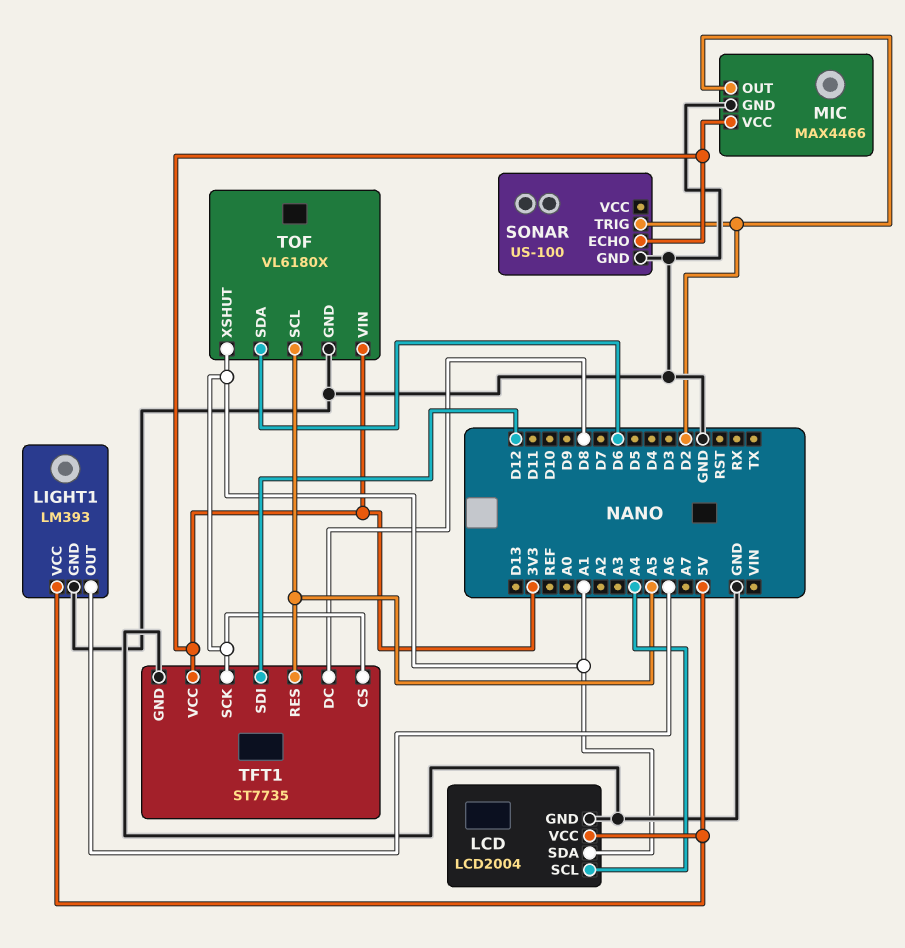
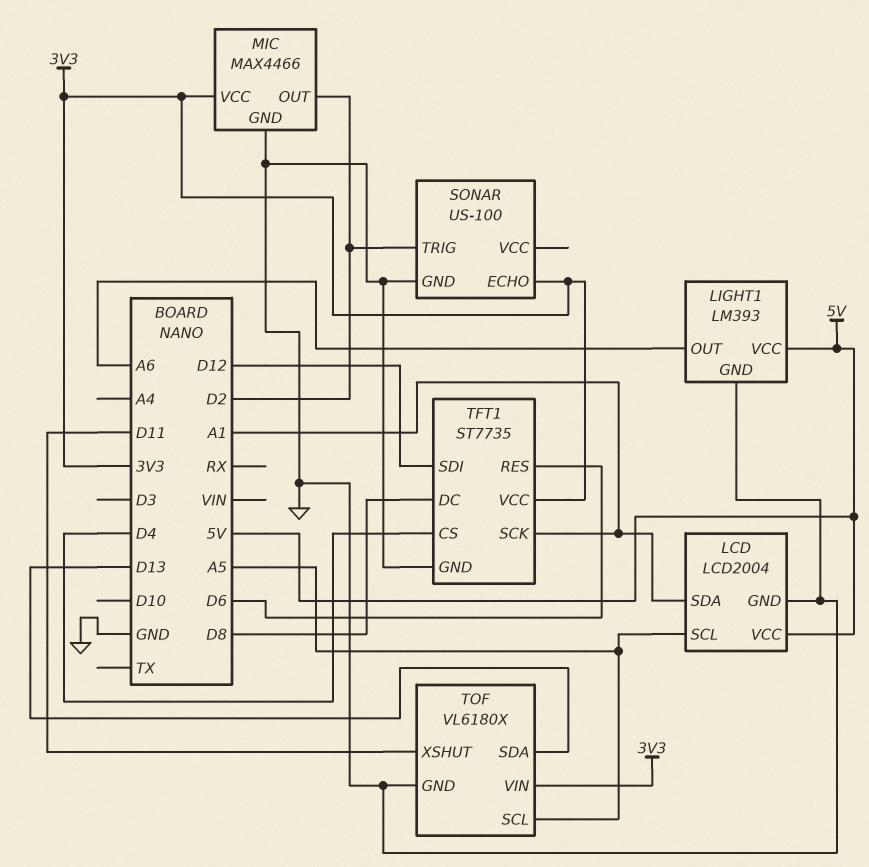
LCD pin SCL: A4 -> A5
TFT1 pin CS: A1 -> D4
TFT1 pin RES: A5 -> D6
TOF pin SDA: D6 -> D13
TOF pin XSHUT: A1 -> D11

